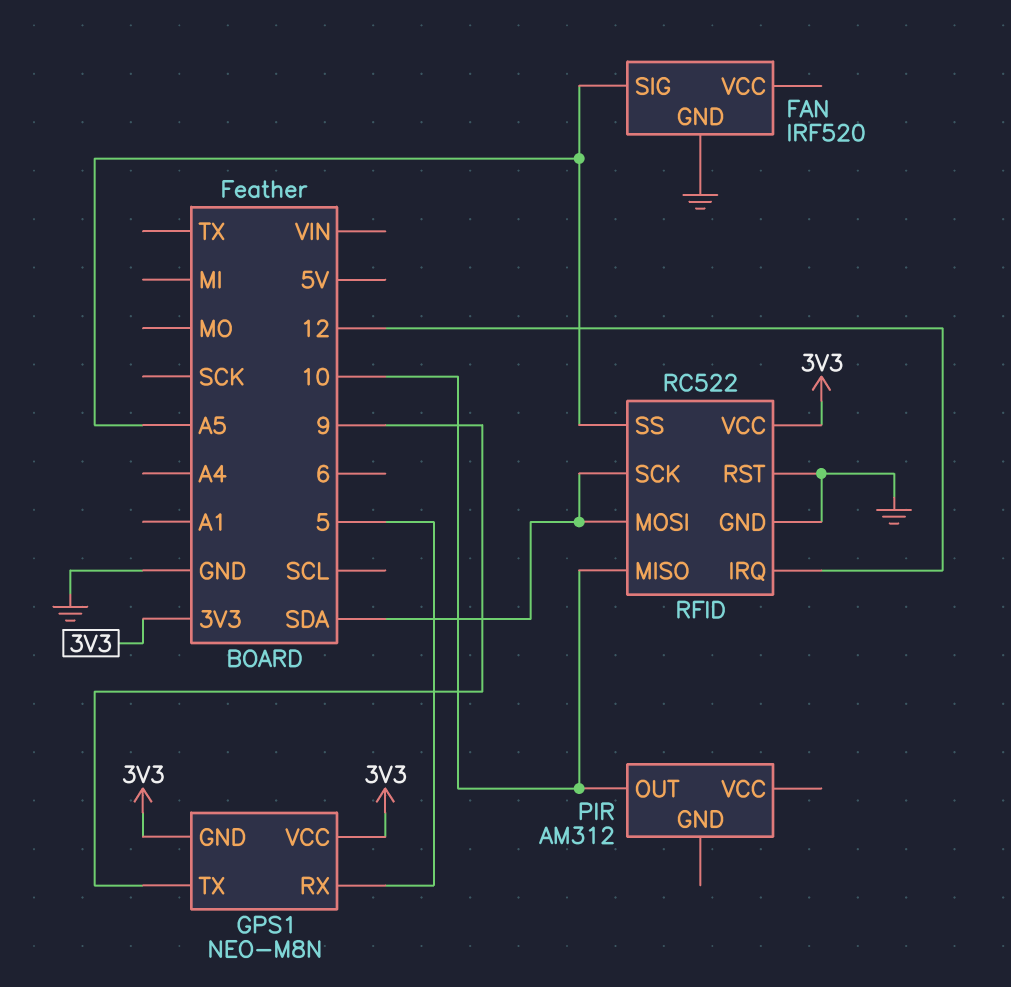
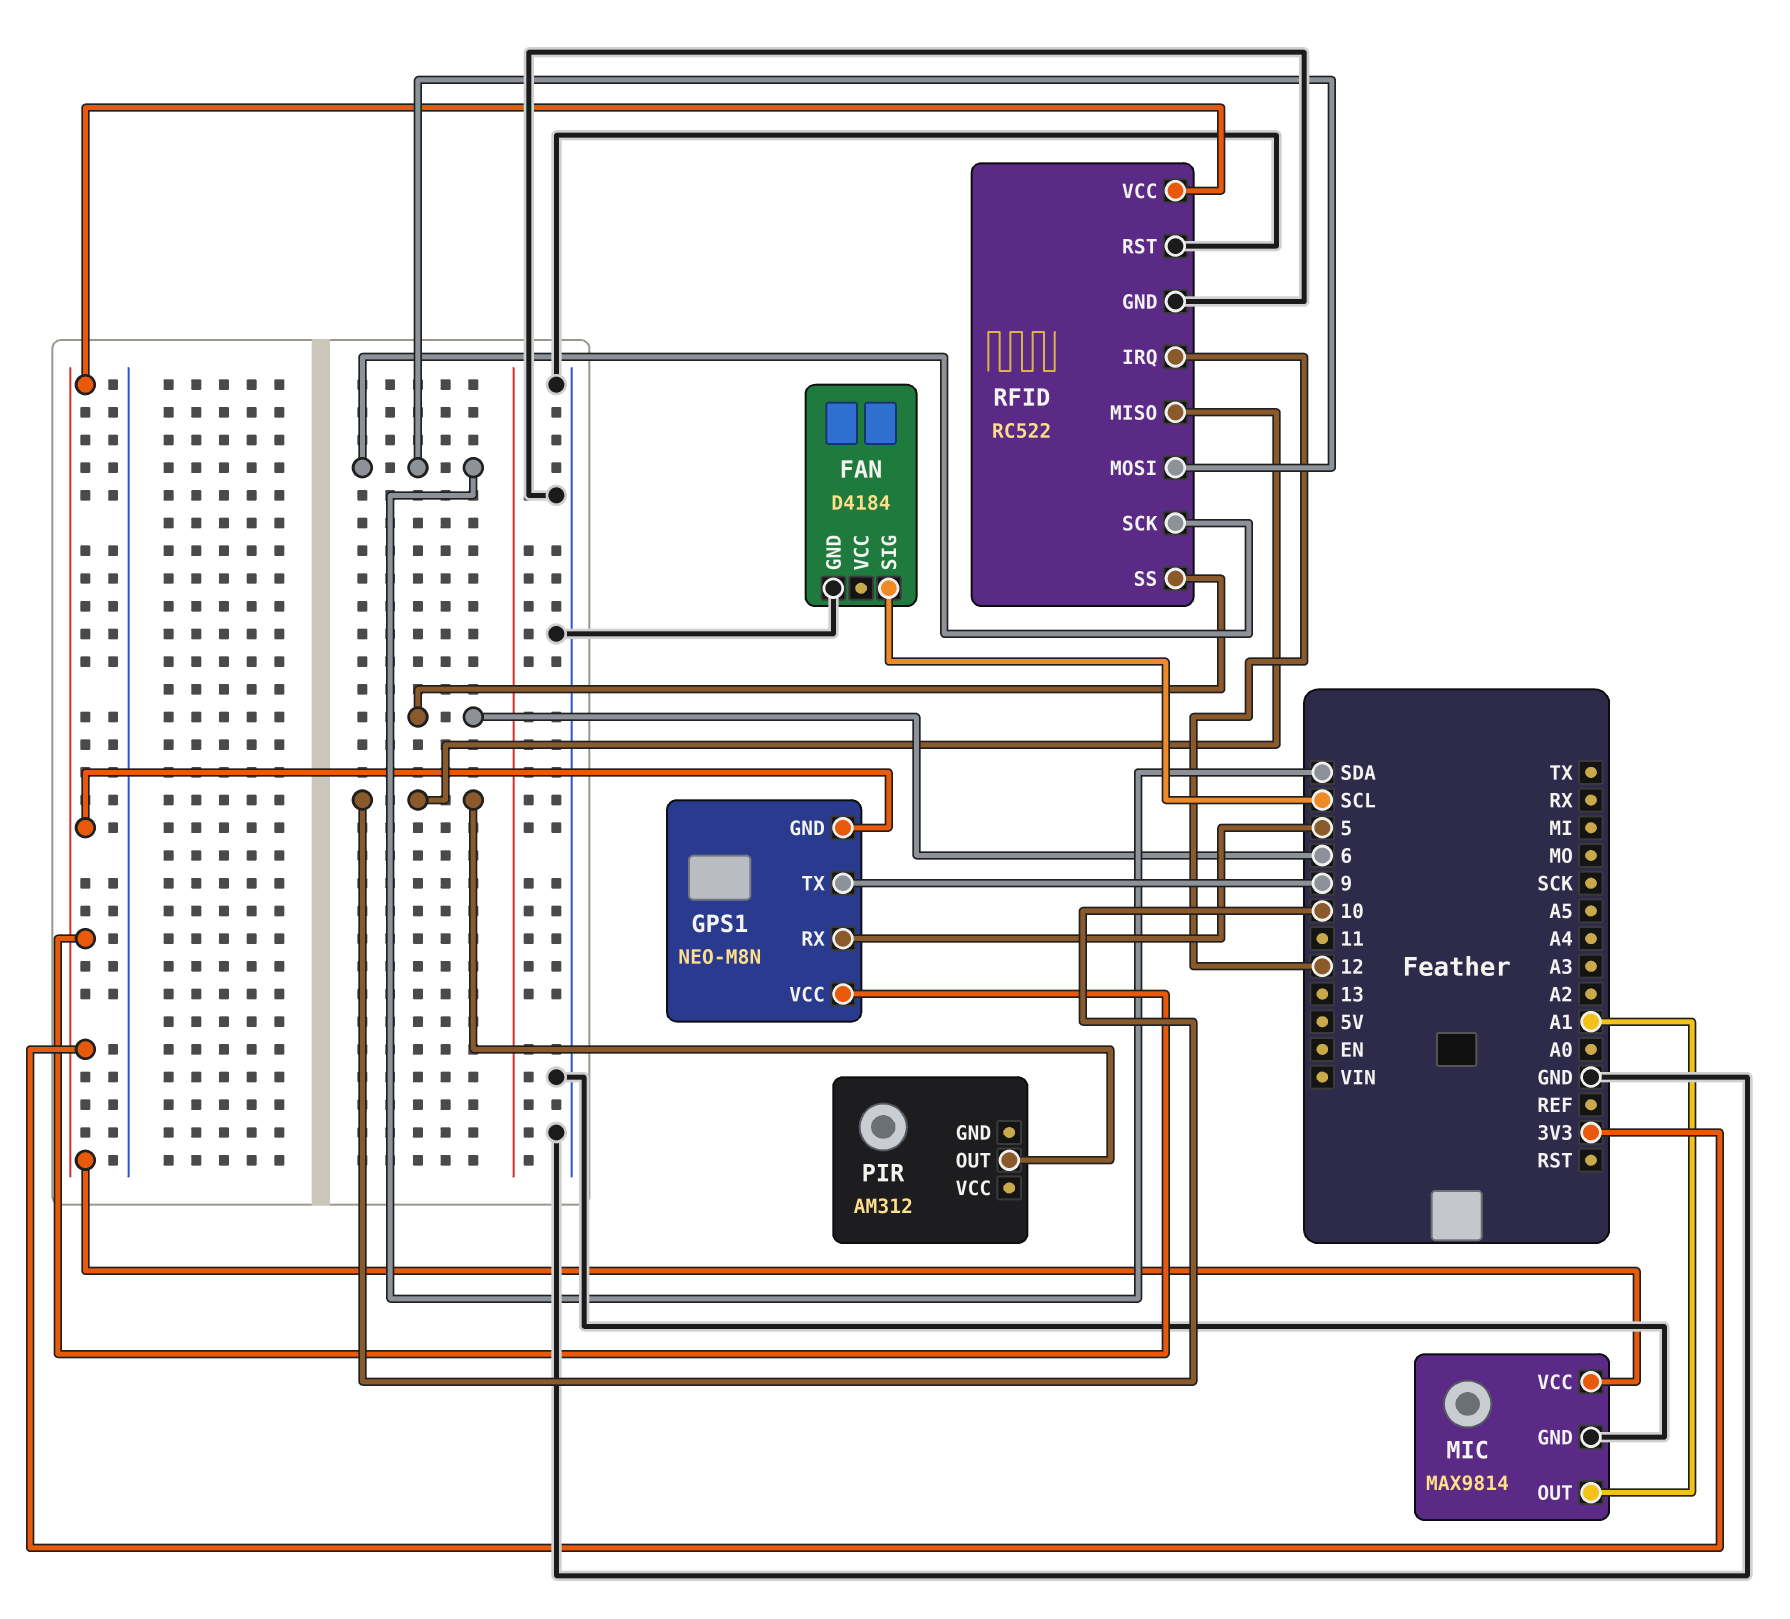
FAN: IRF520 -> D4184
FAN pin SIG: A5 -> SCL
MIC: none -> MAX9814
MIC pin GND: none -> GND
MIC pin OUT: none -> A1
MIC pin VCC: none -> 3V3
RFID pin SS: A5 -> 6

